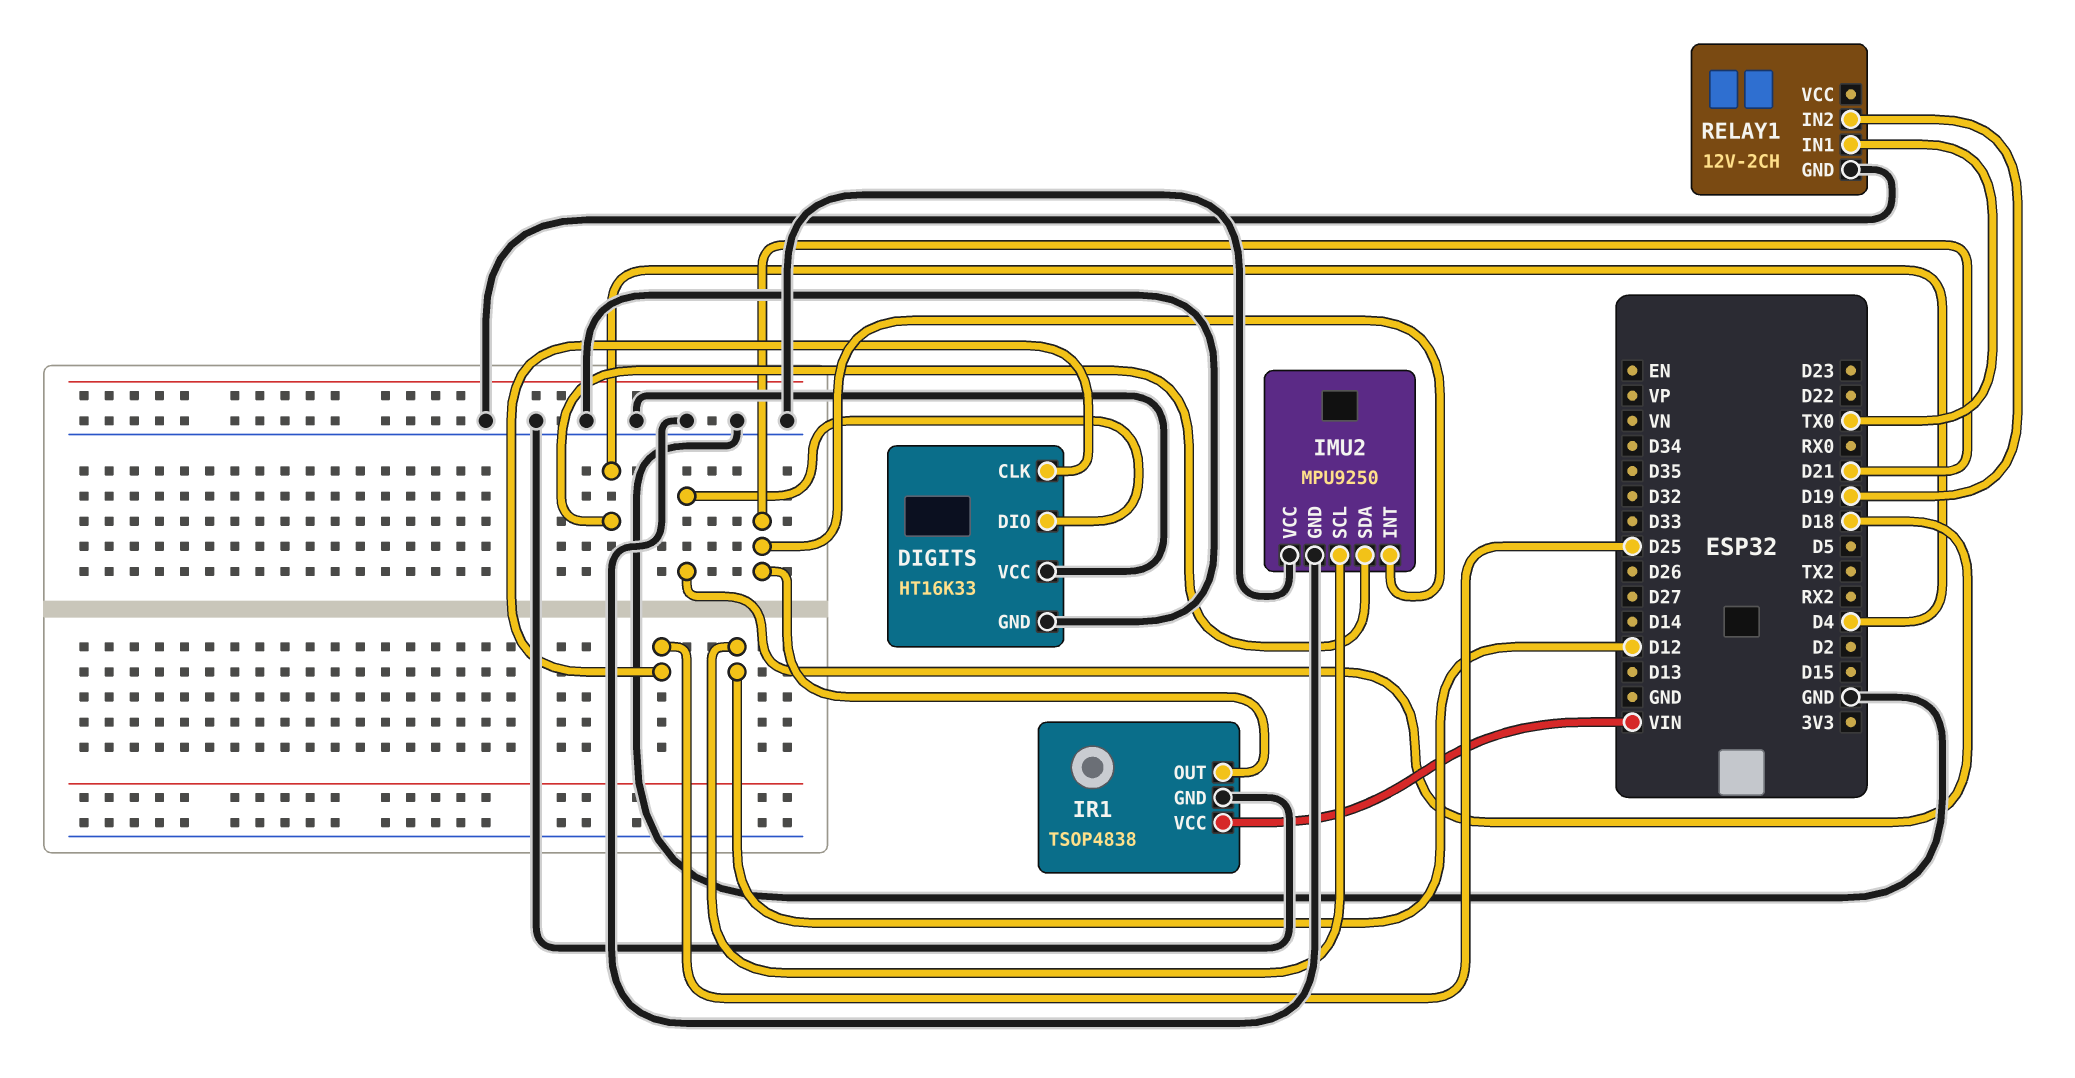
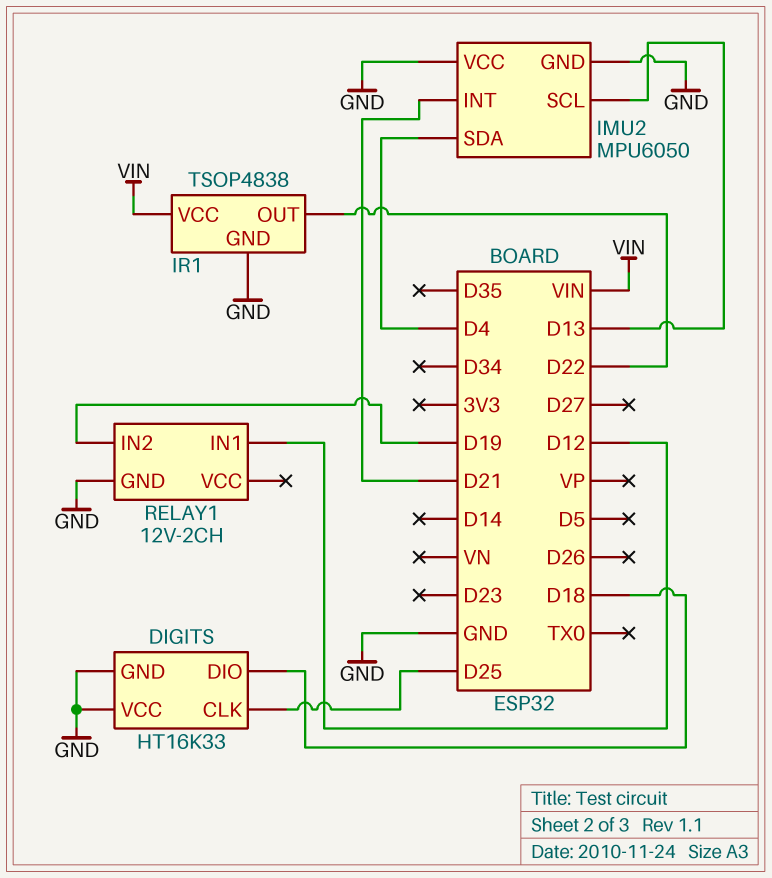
IMU2: MPU9250 -> MPU6050
IMU2 pin SCL: D12 -> D13
IR1 pin OUT: D21 -> D22
RELAY1 pin IN1: TX0 -> D12

